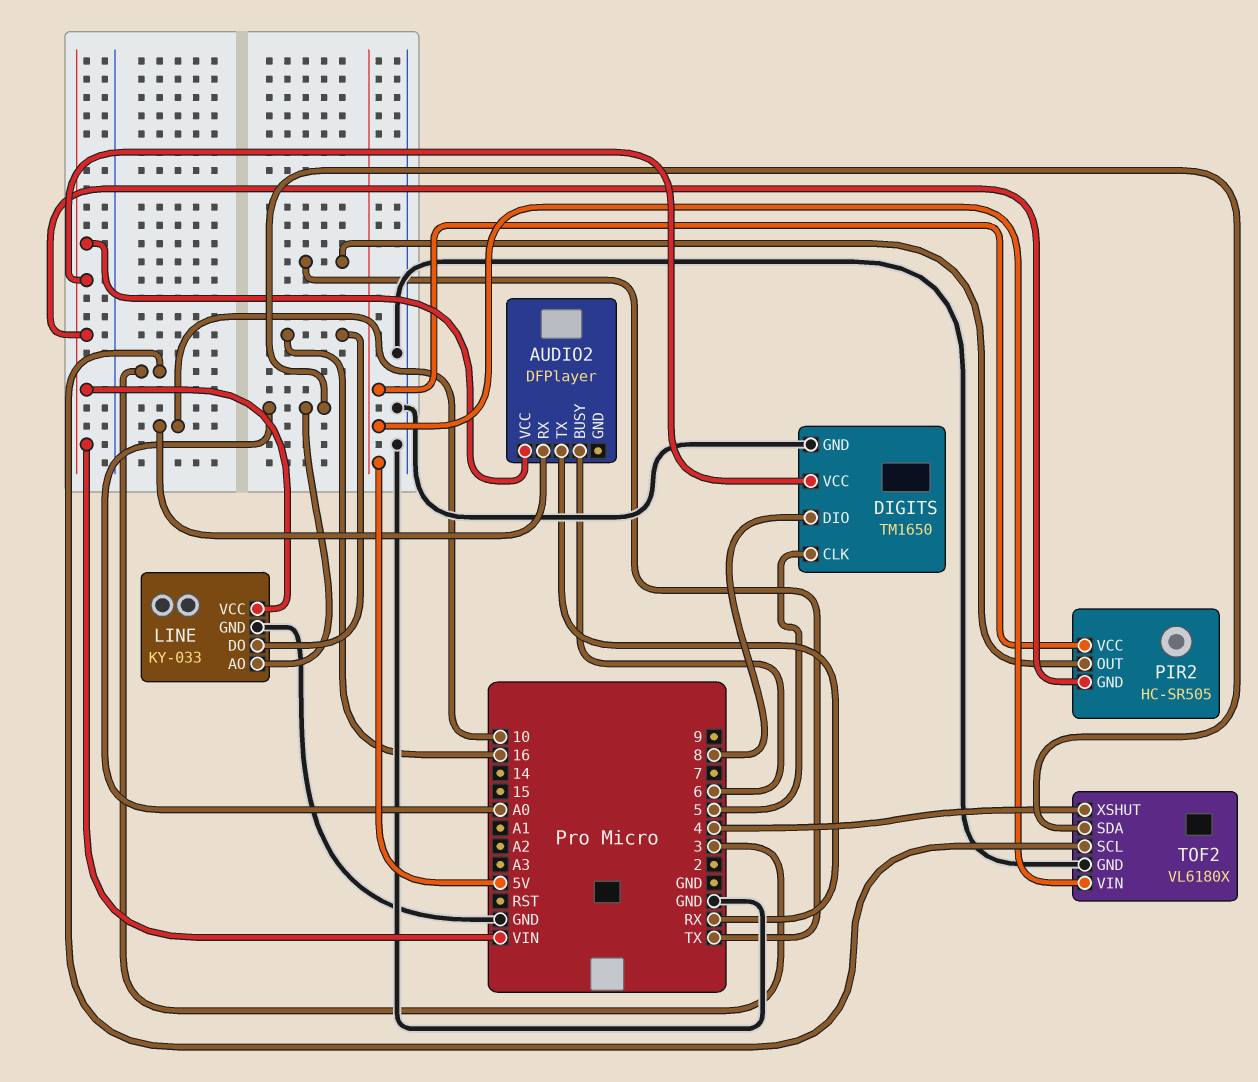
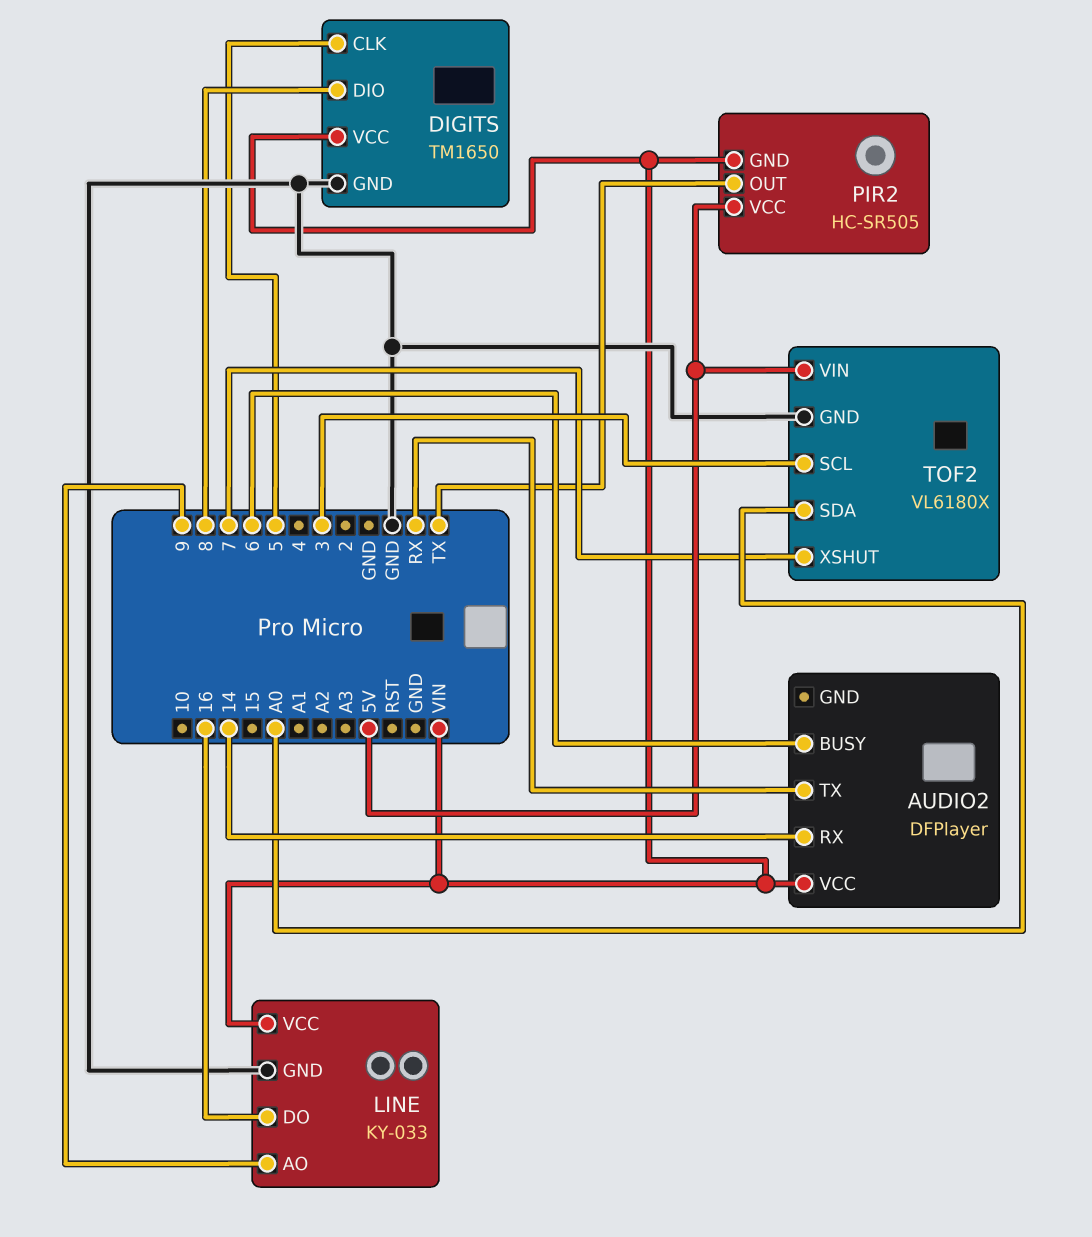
AUDIO2 pin RX: 10 -> 14
LINE pin AO: A0 -> 9
TOF2 pin XSHUT: 4 -> 7

